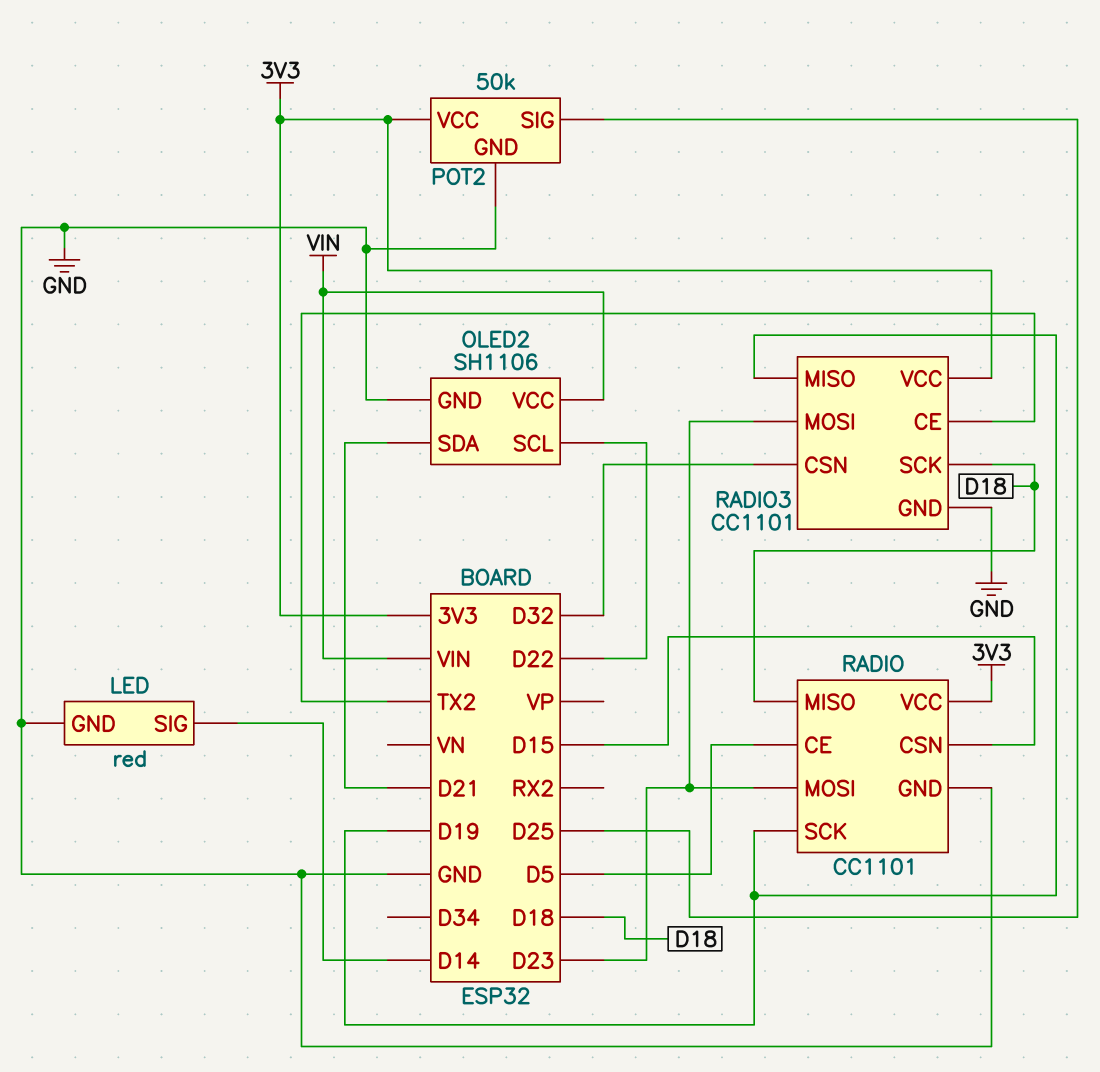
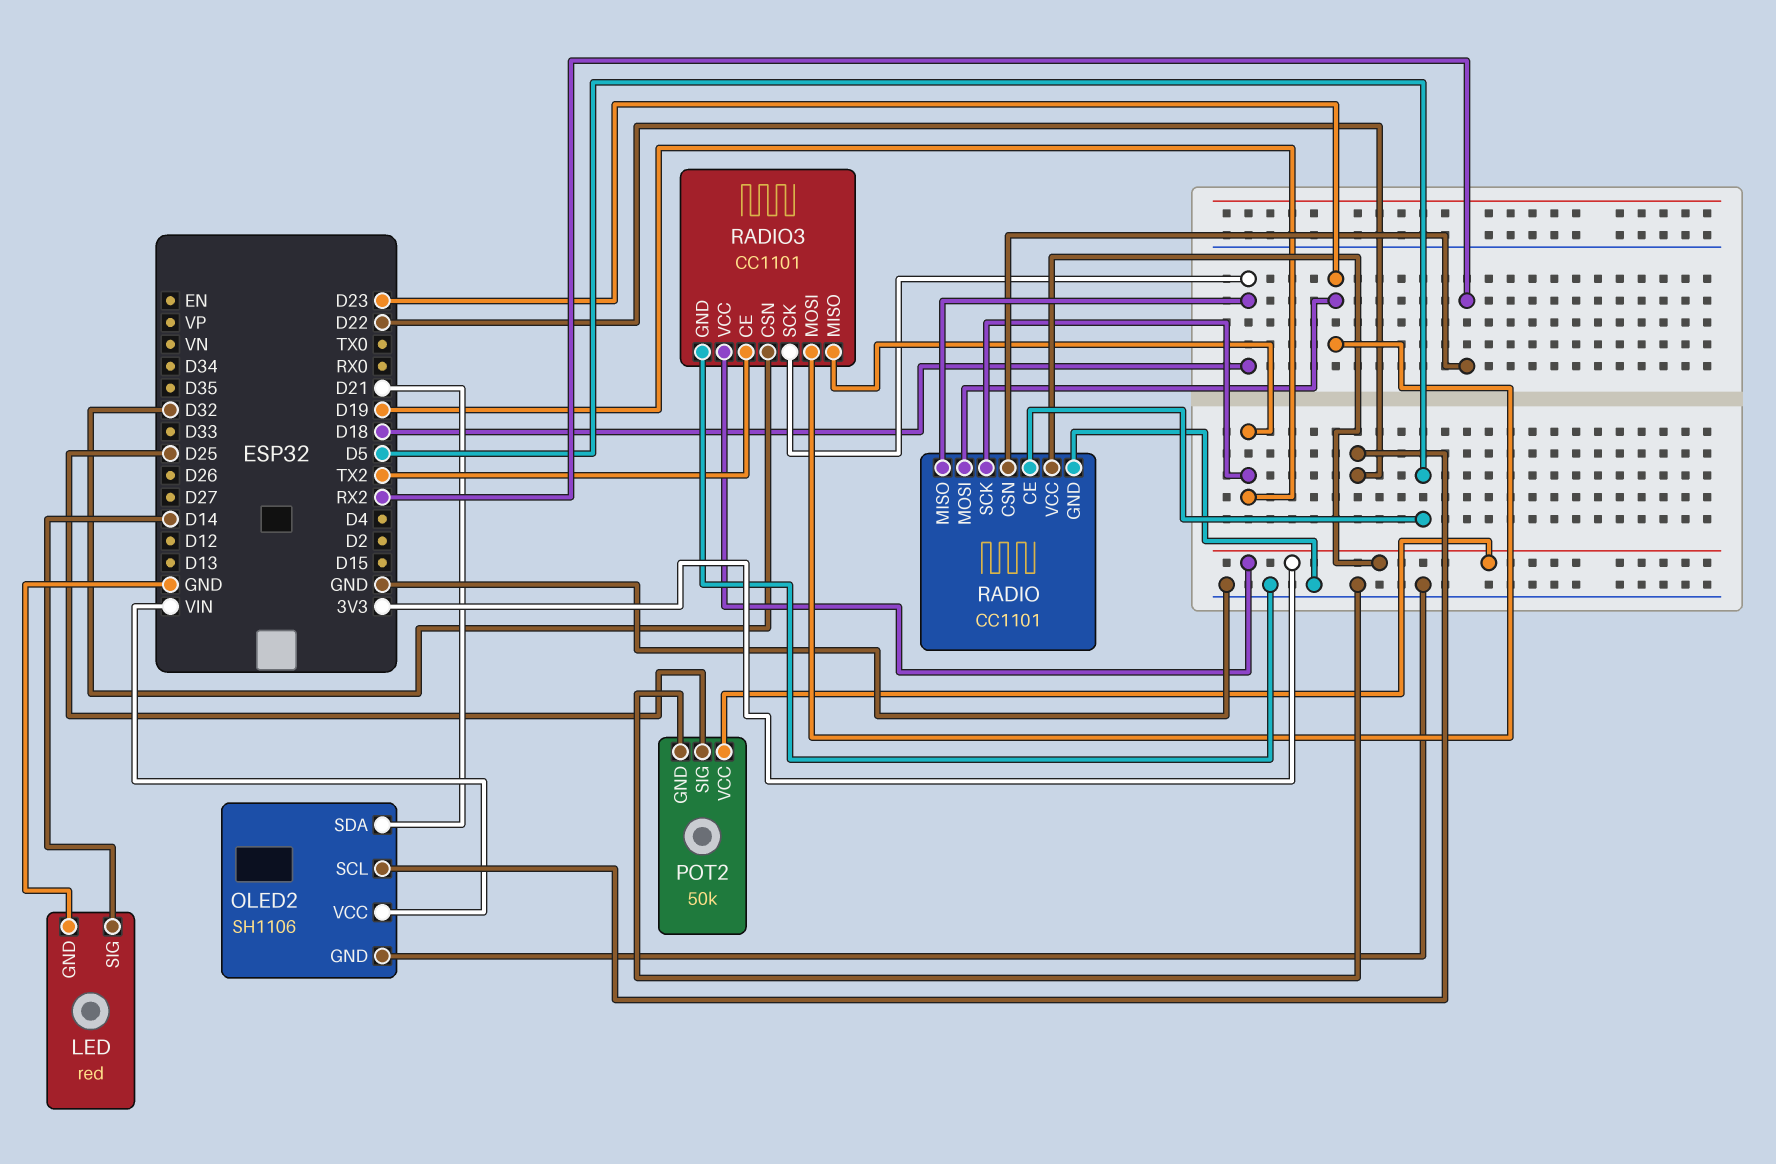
RADIO pin CSN: D15 -> RX2

